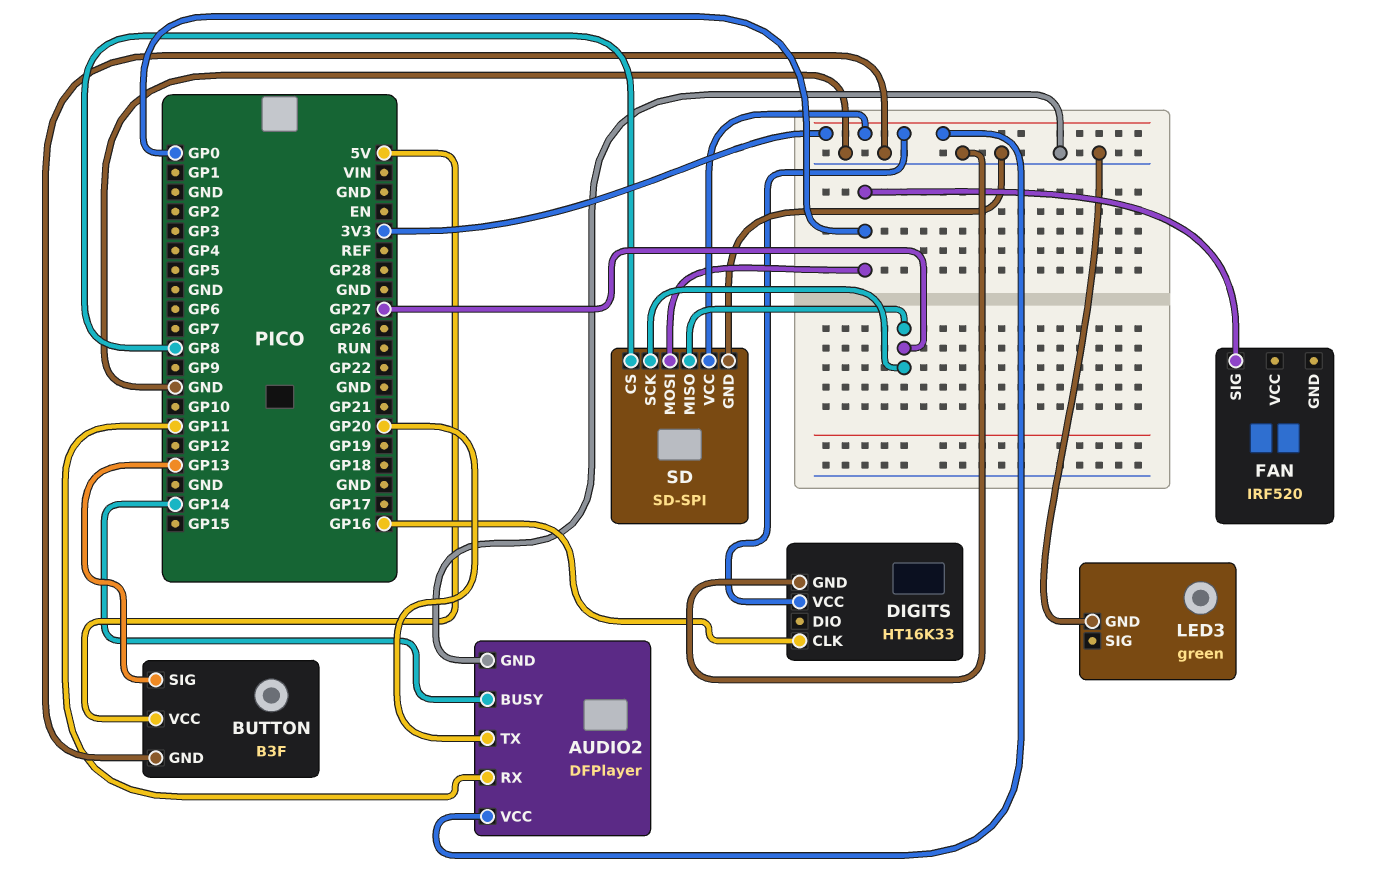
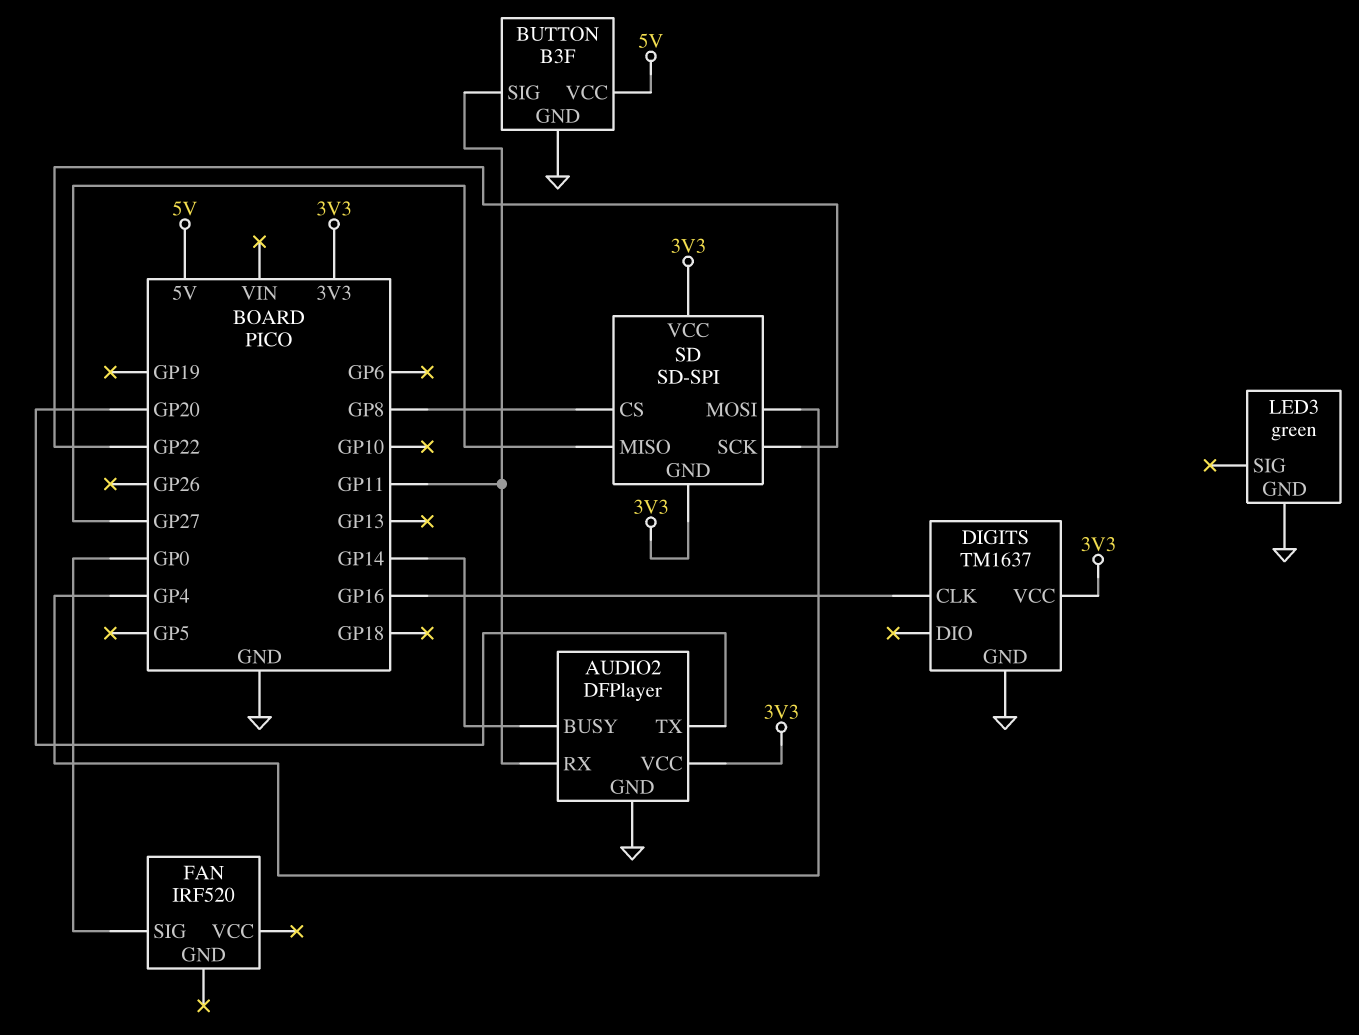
BUTTON pin SIG: GP13 -> GP11
DIGITS: HT16K33 -> TM1637
SD pin GND: GND -> 3V3
SD pin MOSI: GP0 -> GP4
SD pin SCK: GP27 -> GP22

